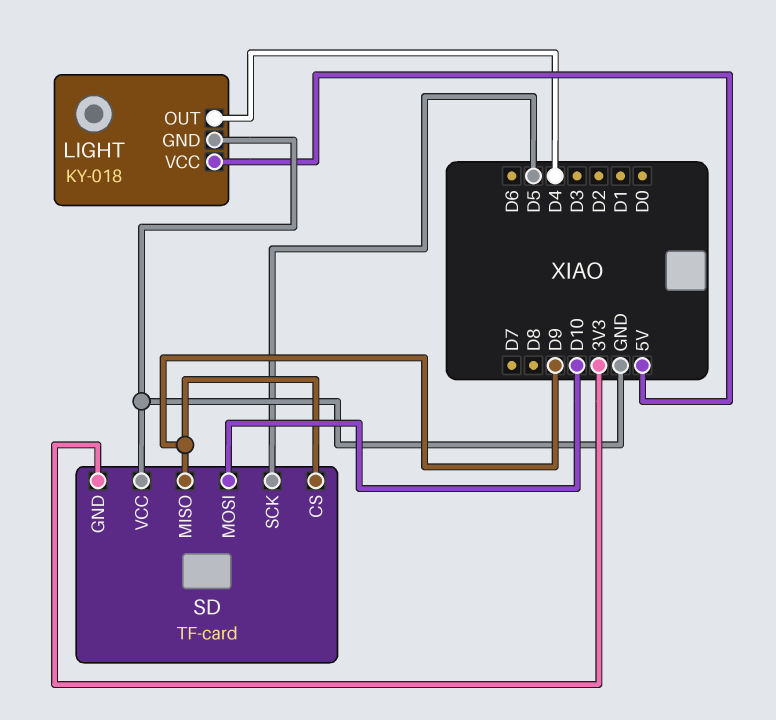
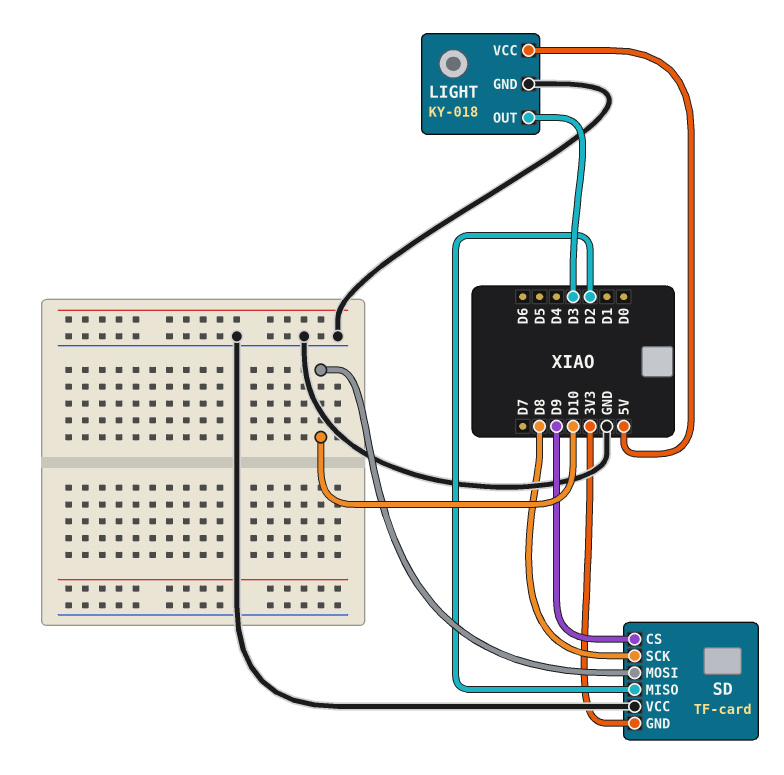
LIGHT pin OUT: D4 -> D3
SD pin MISO: D9 -> D2
SD pin SCK: D5 -> D8

